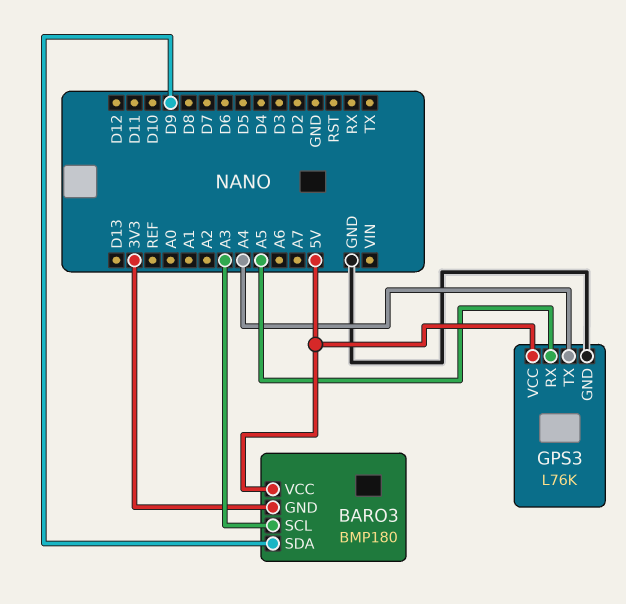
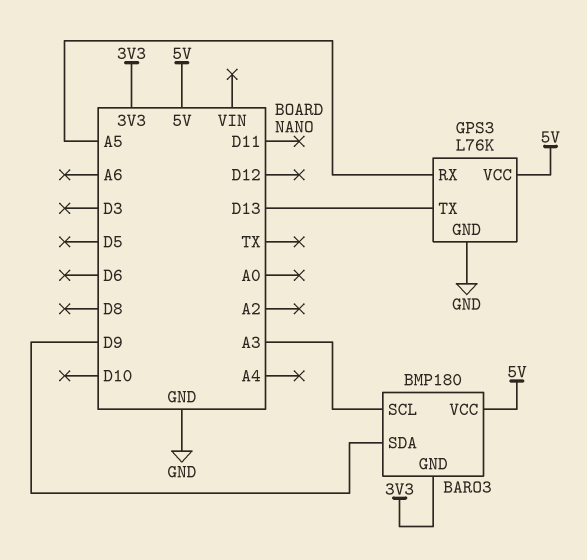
GPS3 pin TX: A4 -> D13

